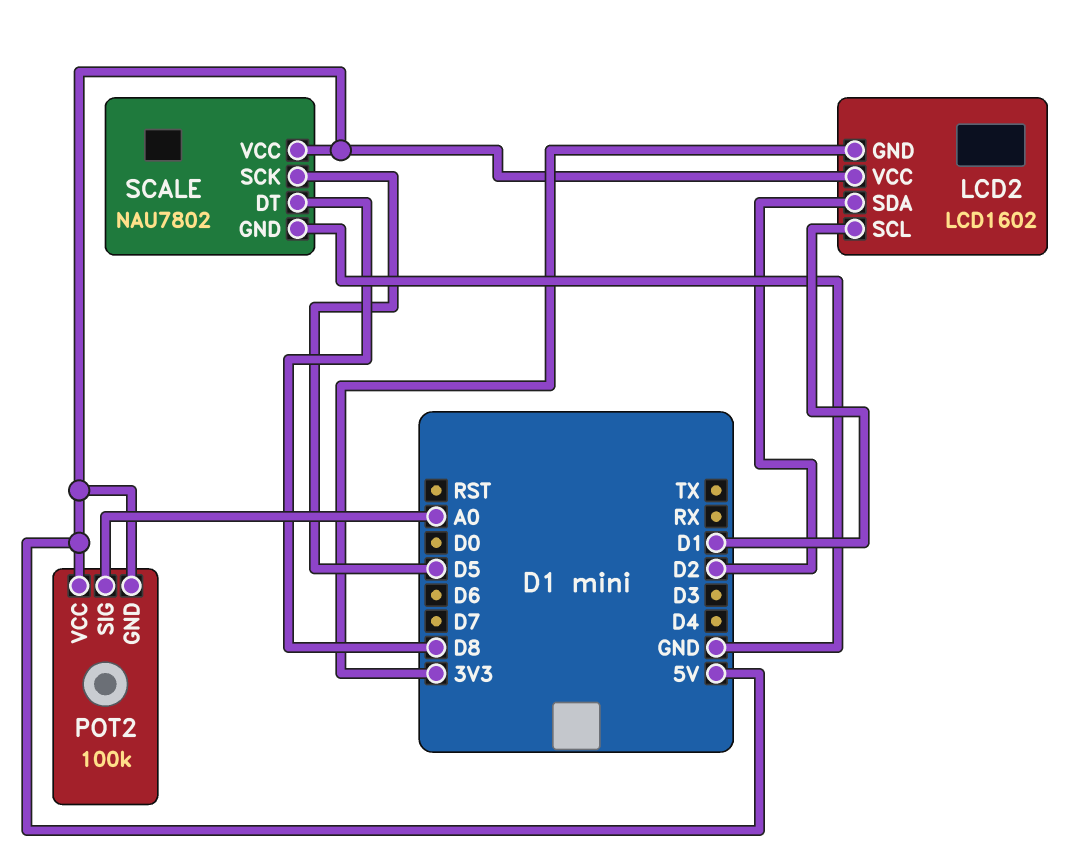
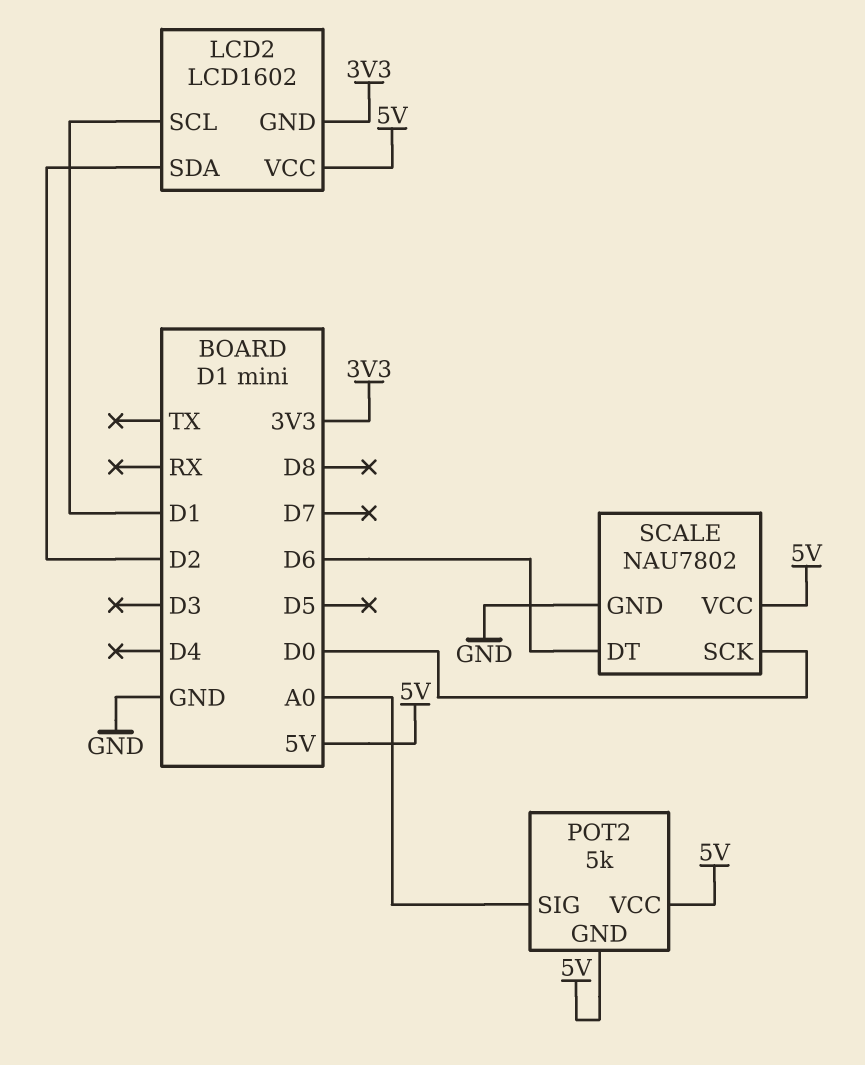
POT2: 100k -> 5k
SCALE pin DT: D8 -> D6
SCALE pin SCK: D5 -> D0

